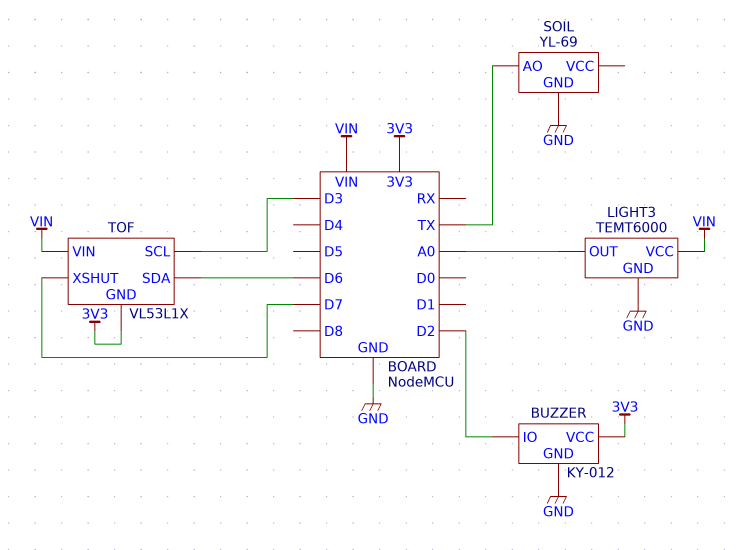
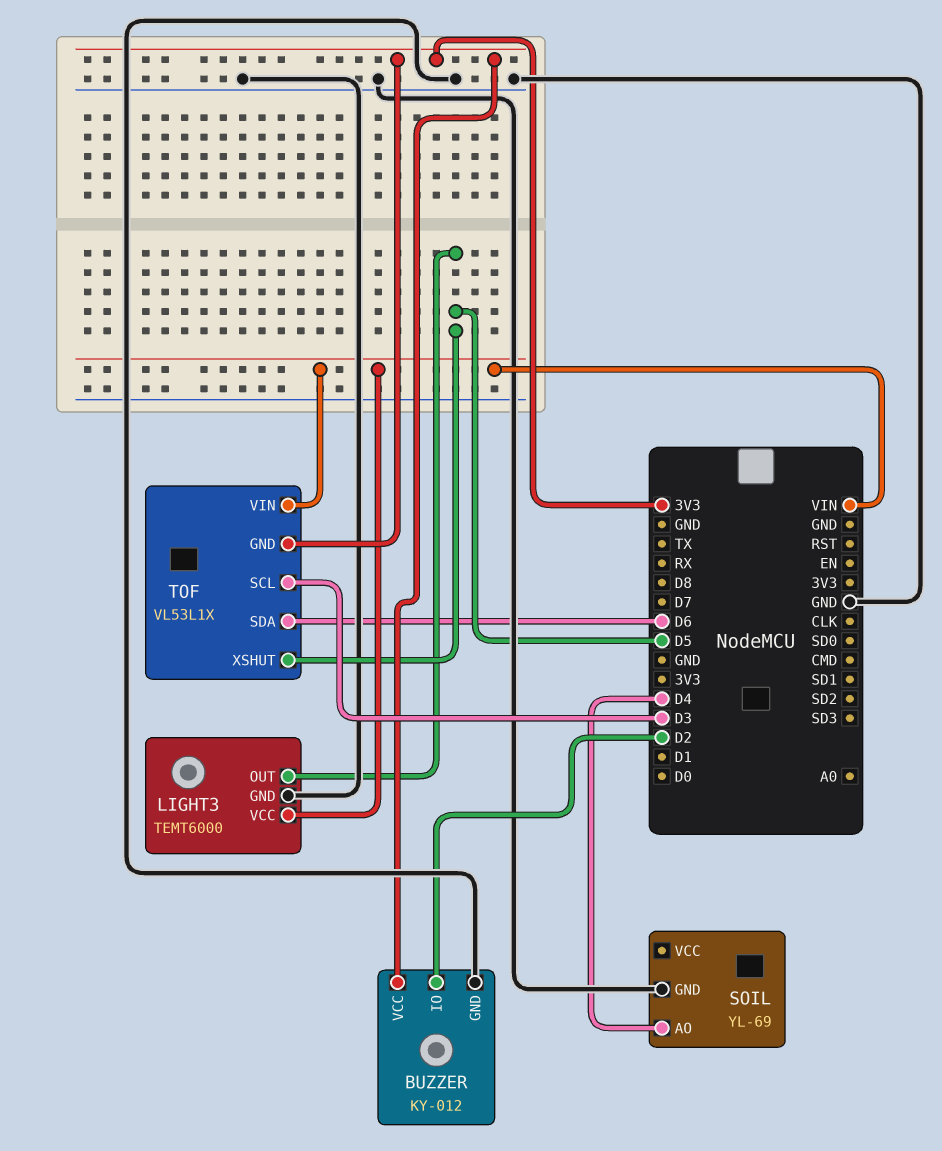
LIGHT3 pin OUT: A0 -> D5
SOIL pin AO: TX -> D4
TOF pin XSHUT: D7 -> D5

